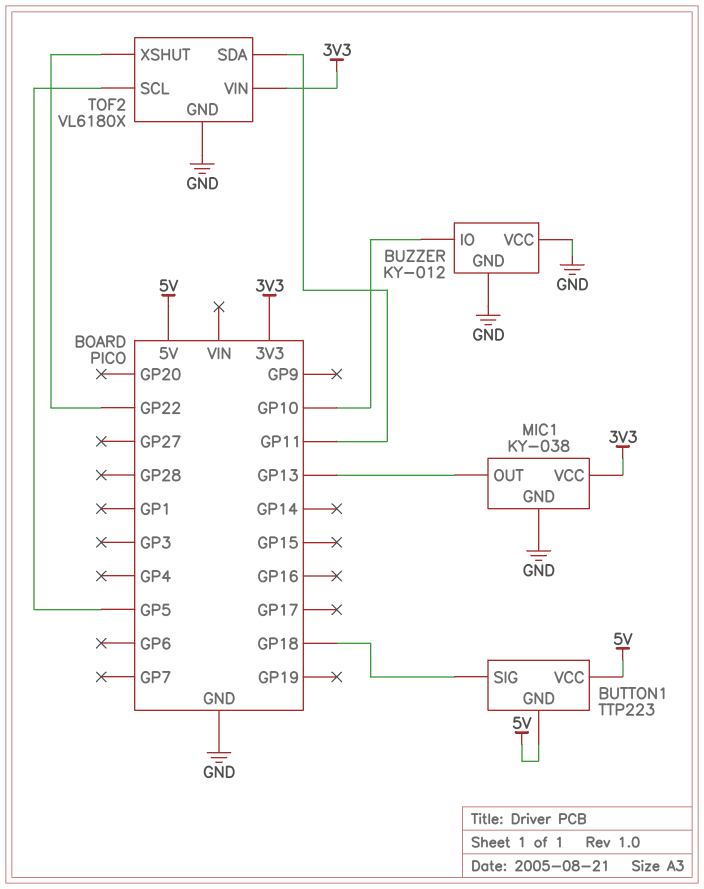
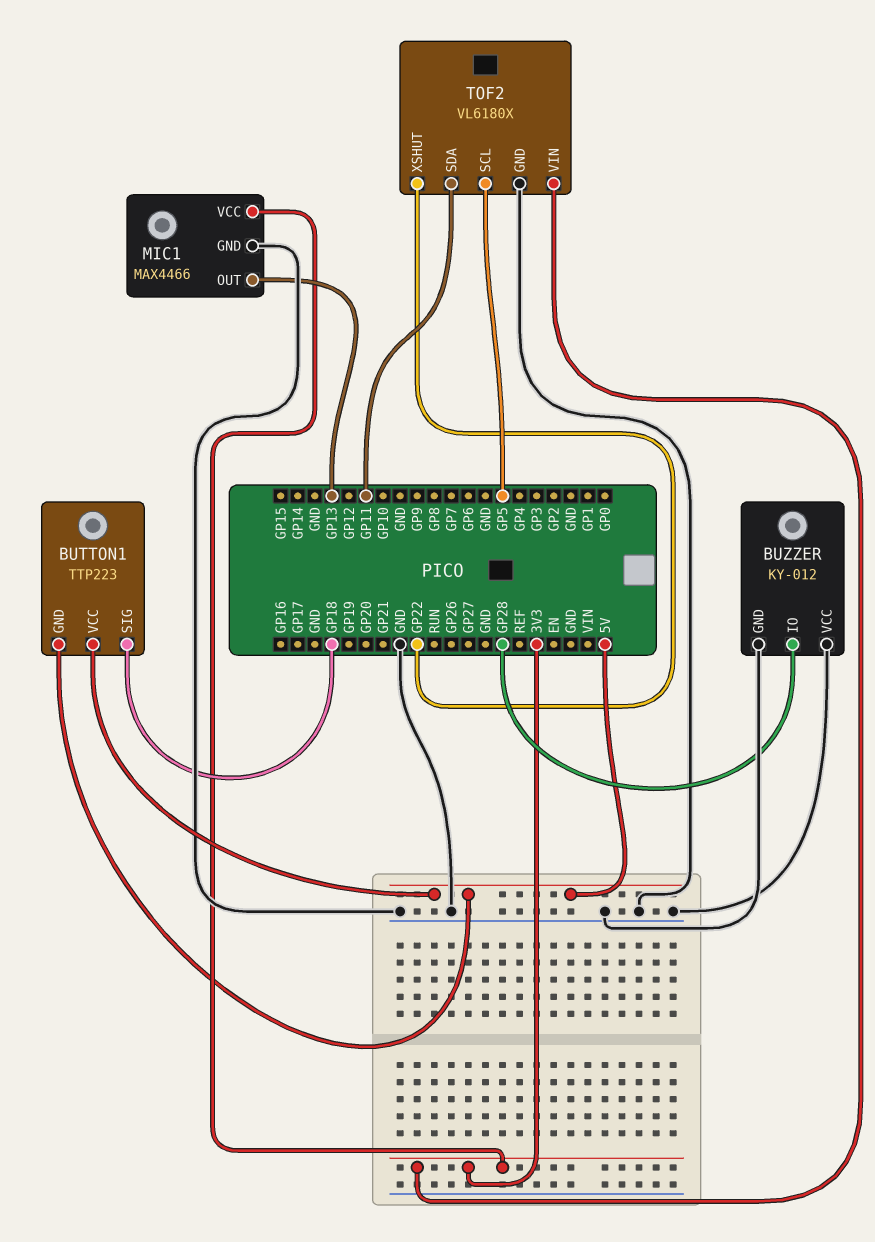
BUZZER pin IO: GP10 -> GP28
MIC1: KY-038 -> MAX4466

